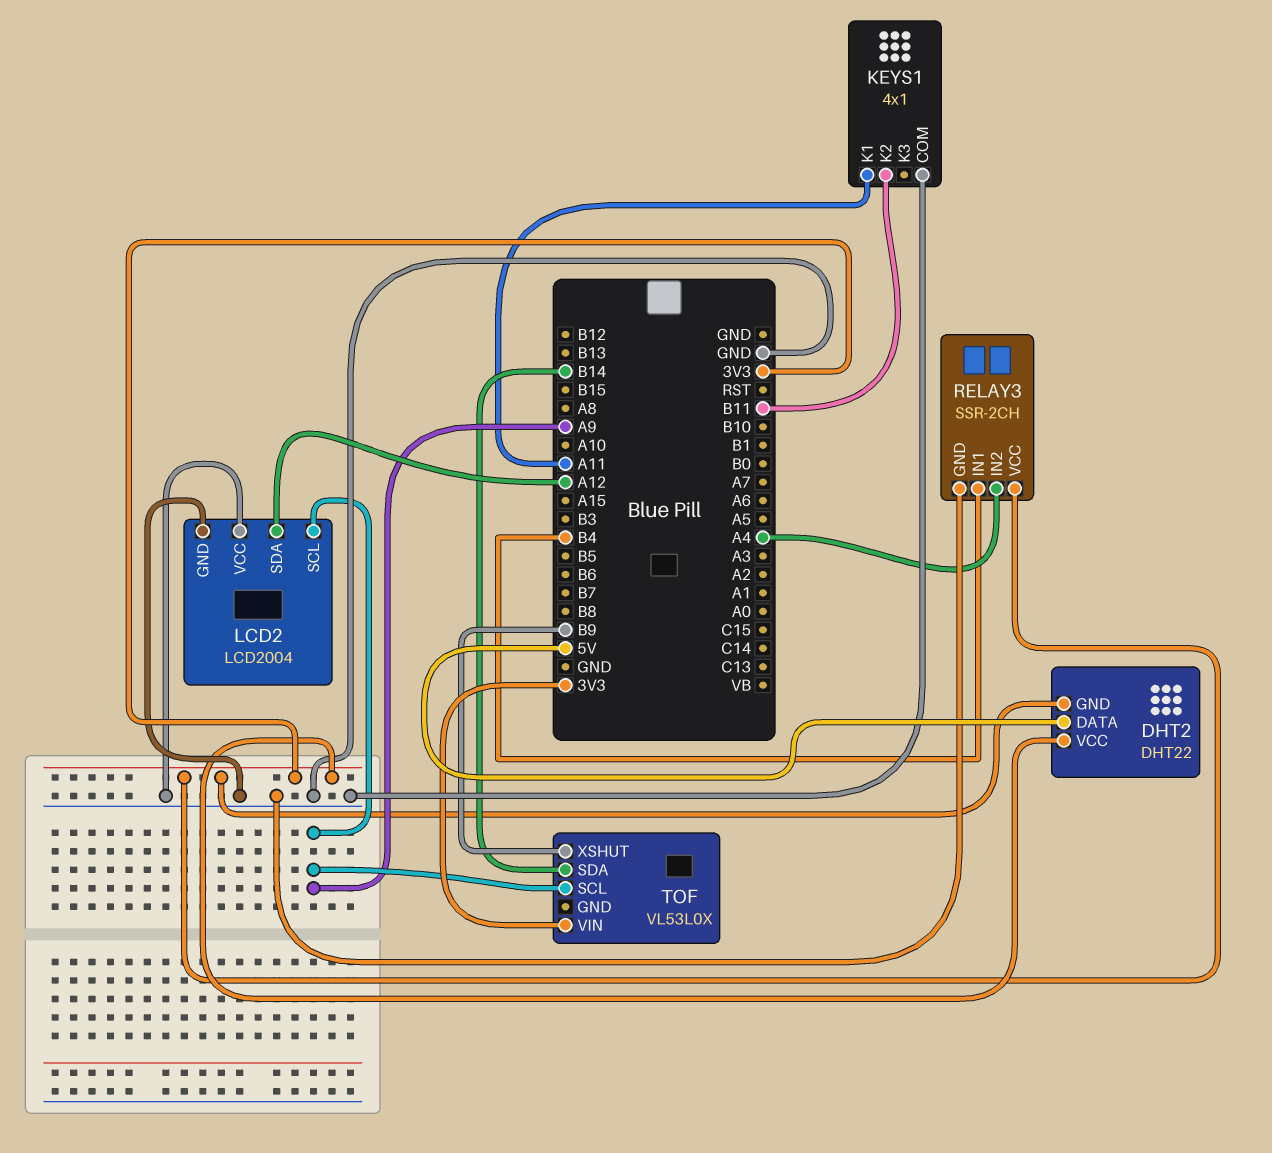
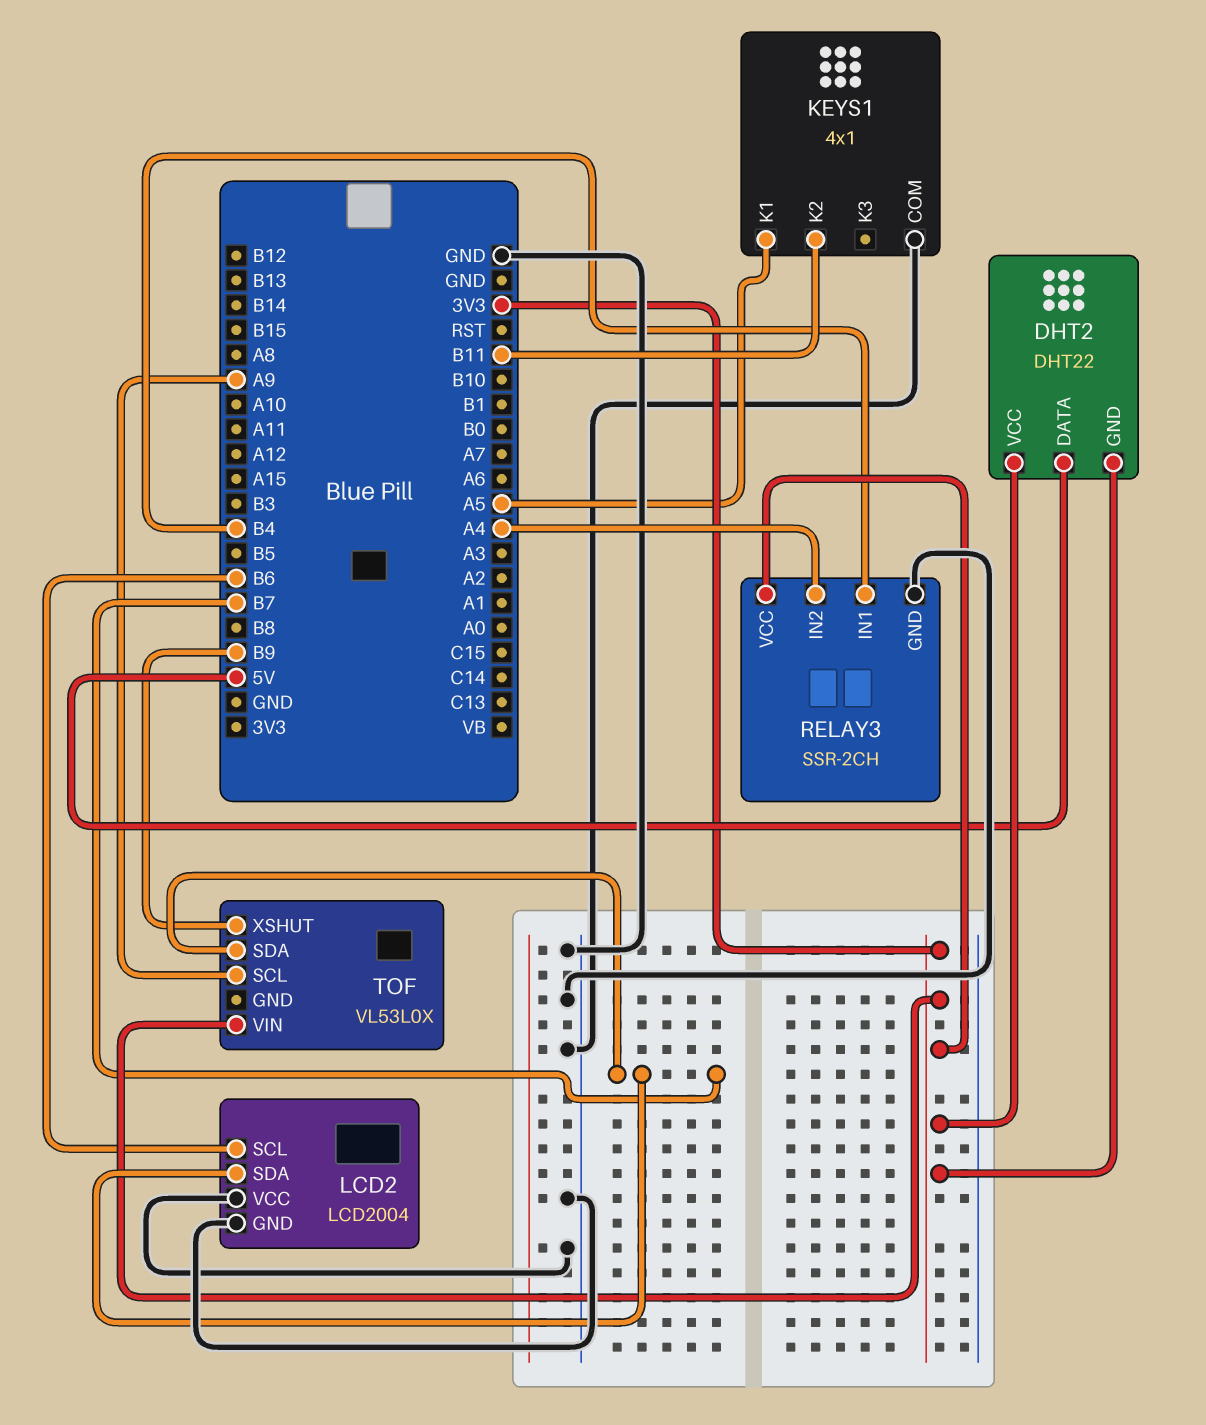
KEYS1 pin K1: A11 -> A5
LCD2 pin SCL: A9 -> B6
LCD2 pin SDA: A12 -> B7
TOF pin SDA: B14 -> B7

